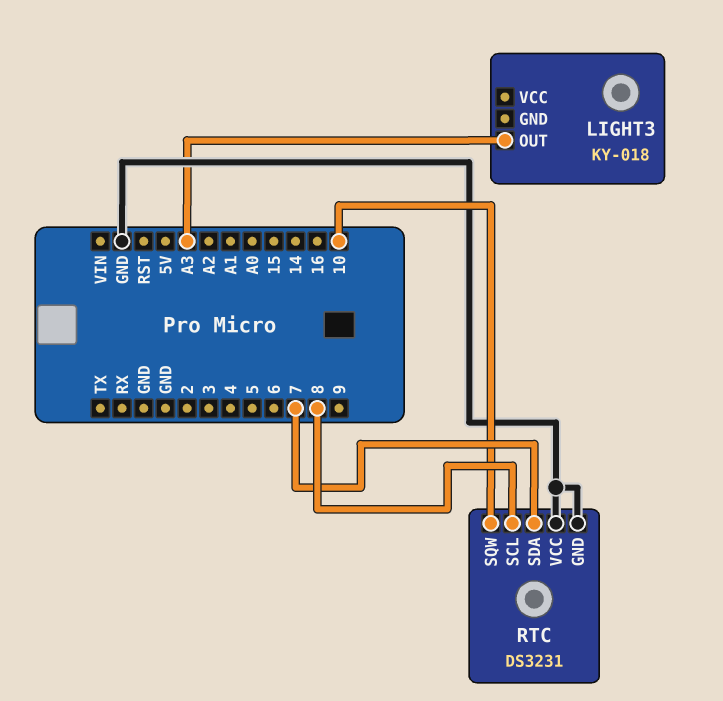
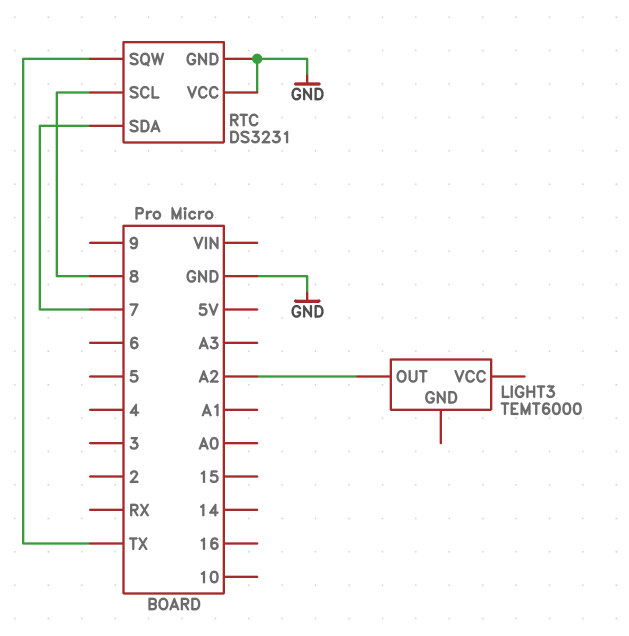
LIGHT3: KY-018 -> TEMT6000
LIGHT3 pin OUT: A3 -> A2
RTC pin SQW: 10 -> TX

